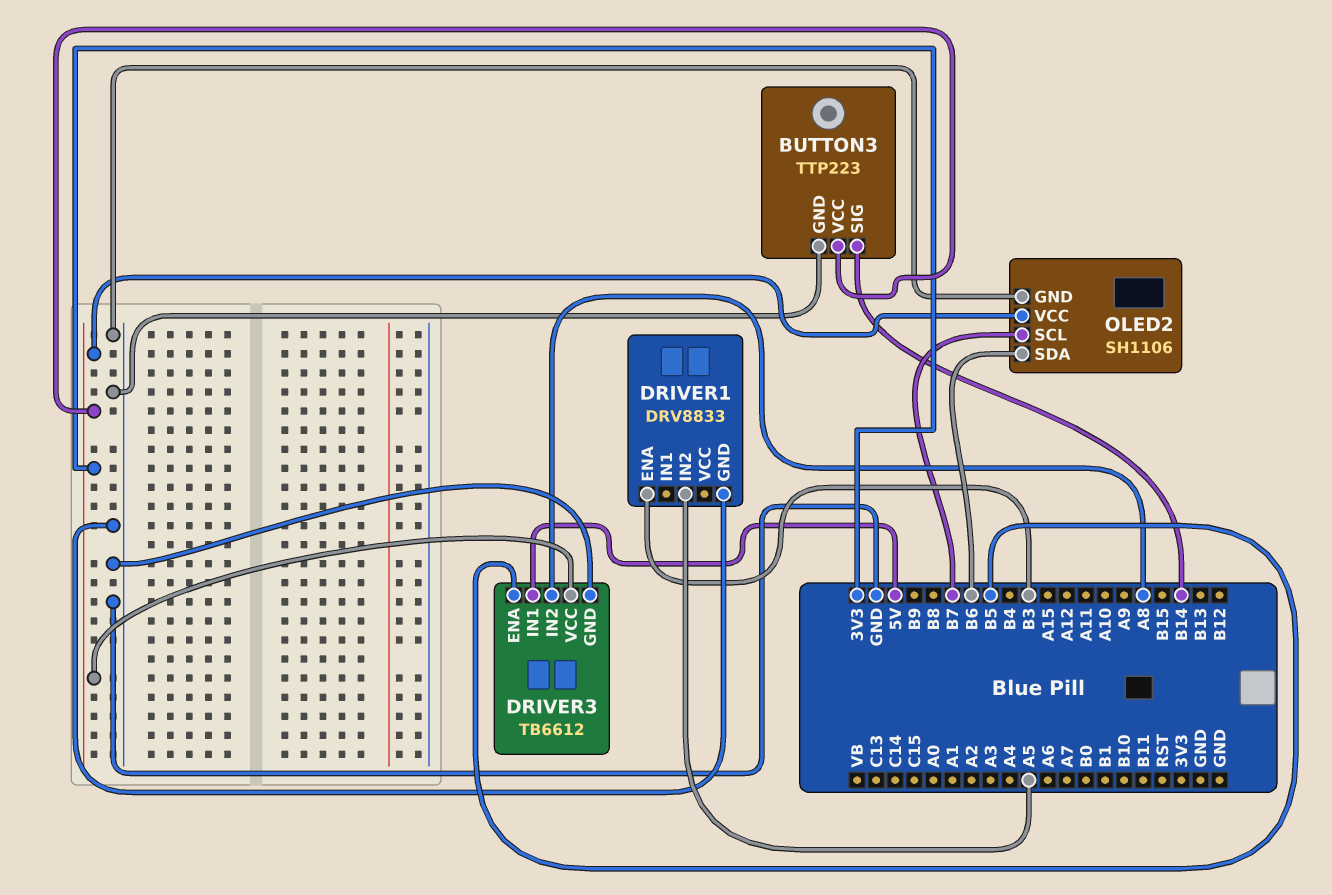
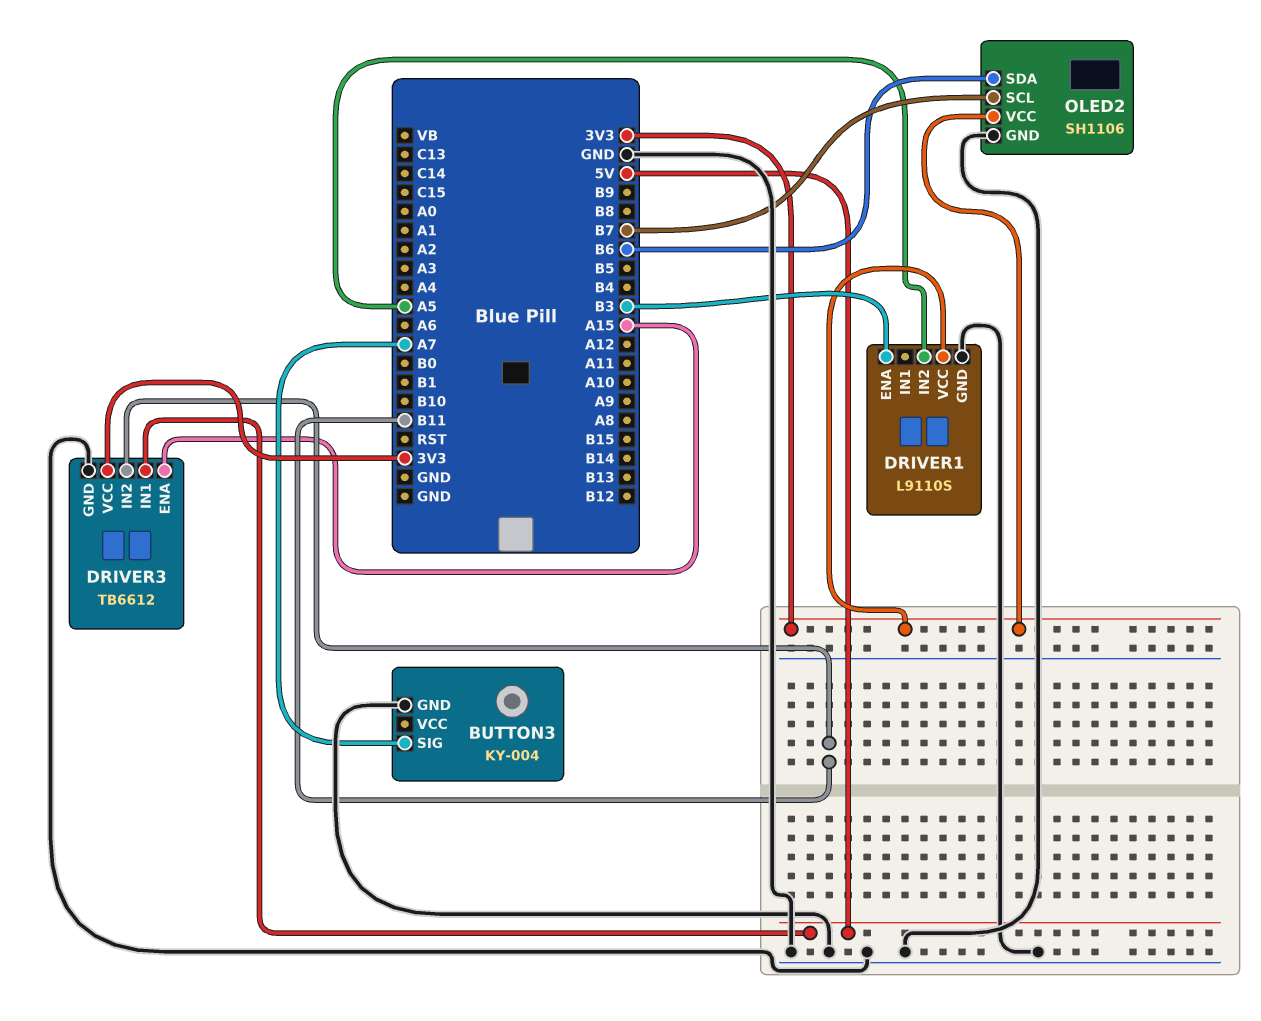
BUTTON3: TTP223 -> KY-004
BUTTON3 pin SIG: B14 -> A7
BUTTON3 pin VCC: 3V3 -> none
DRIVER1: DRV8833 -> L9110S
DRIVER1 pin VCC: none -> 3V3
DRIVER3 pin ENA: B5 -> A15
DRIVER3 pin IN2: A8 -> B11

